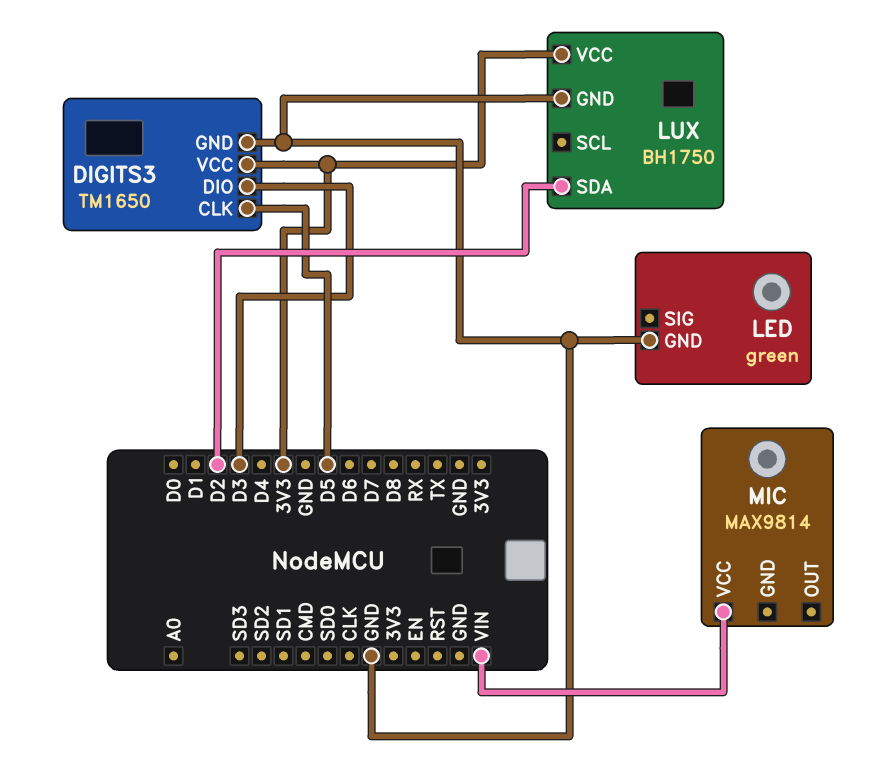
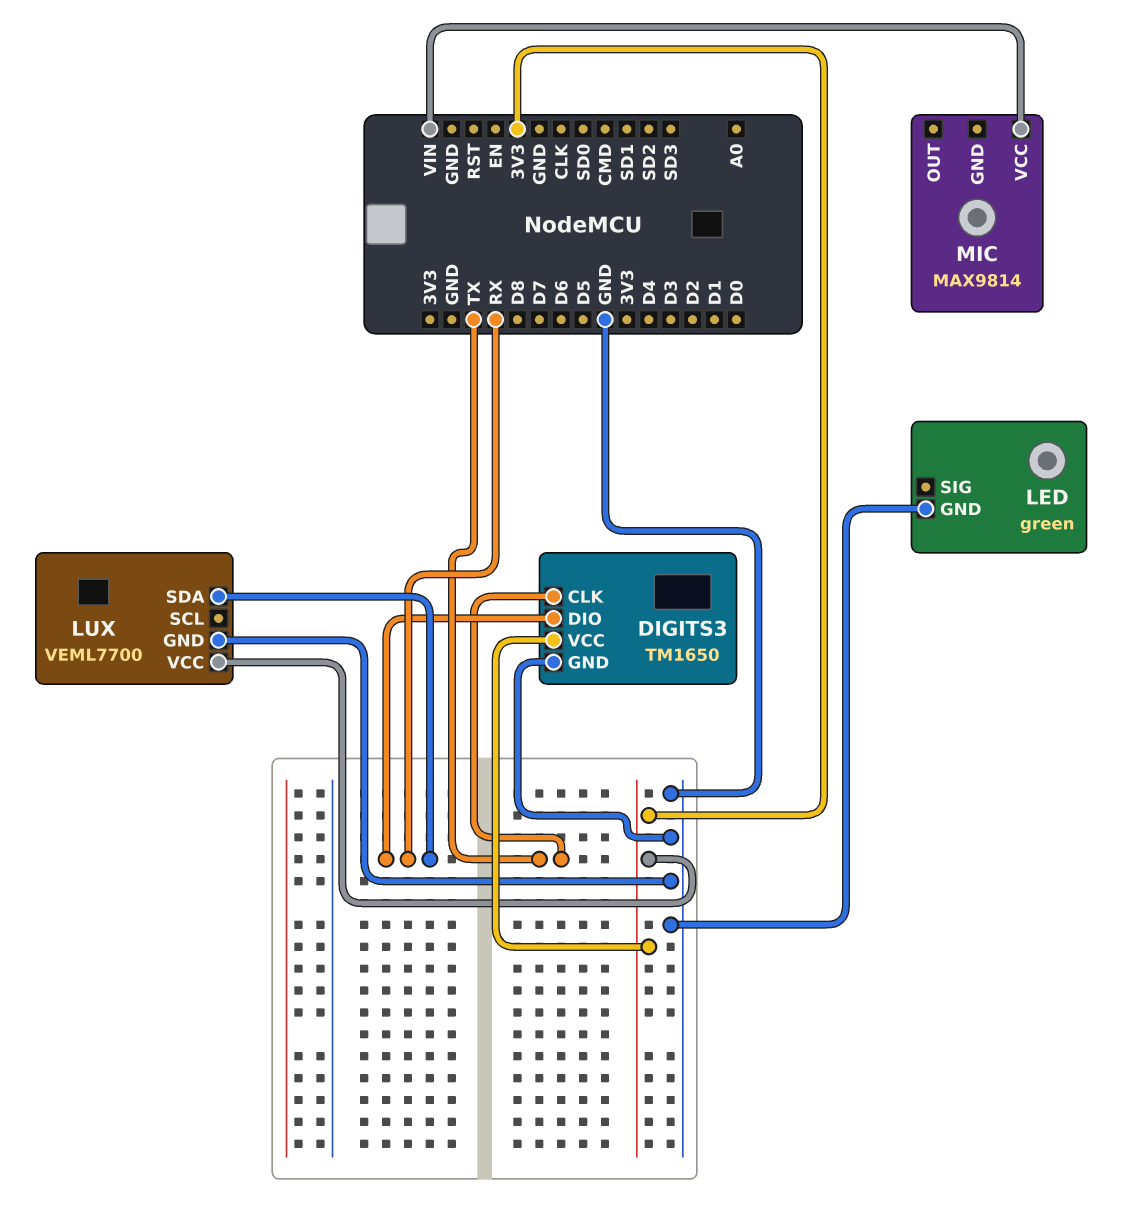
DIGITS3 pin CLK: D5 -> TX
DIGITS3 pin DIO: D3 -> RX
LUX: BH1750 -> VEML7700
LUX pin SDA: D2 -> RX

